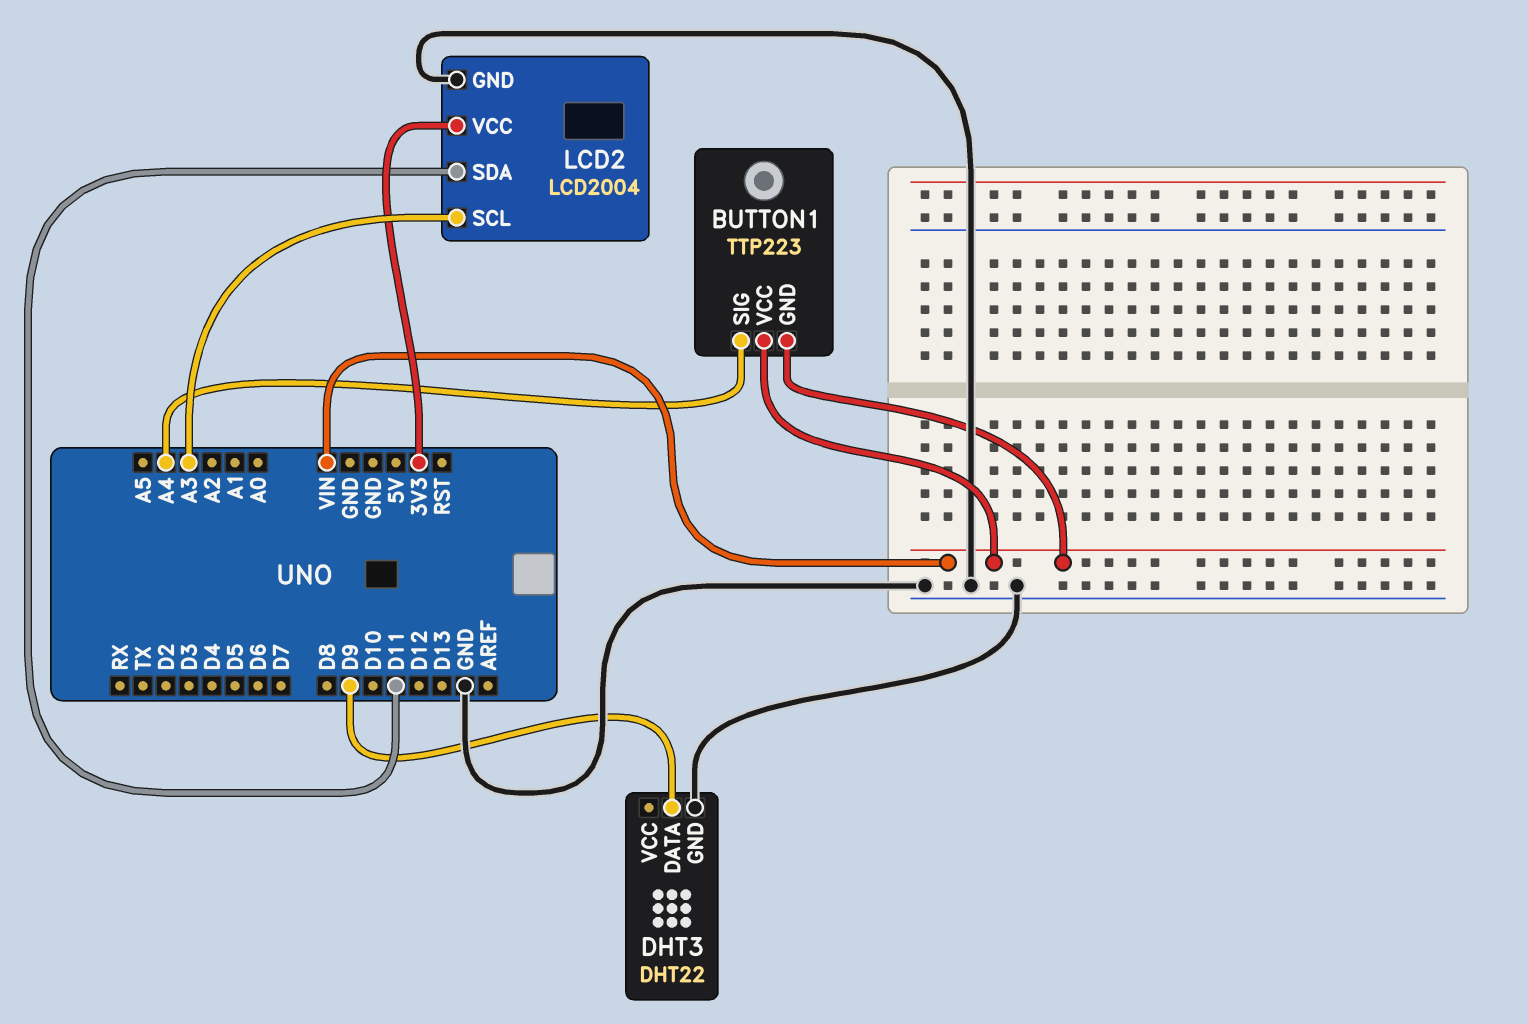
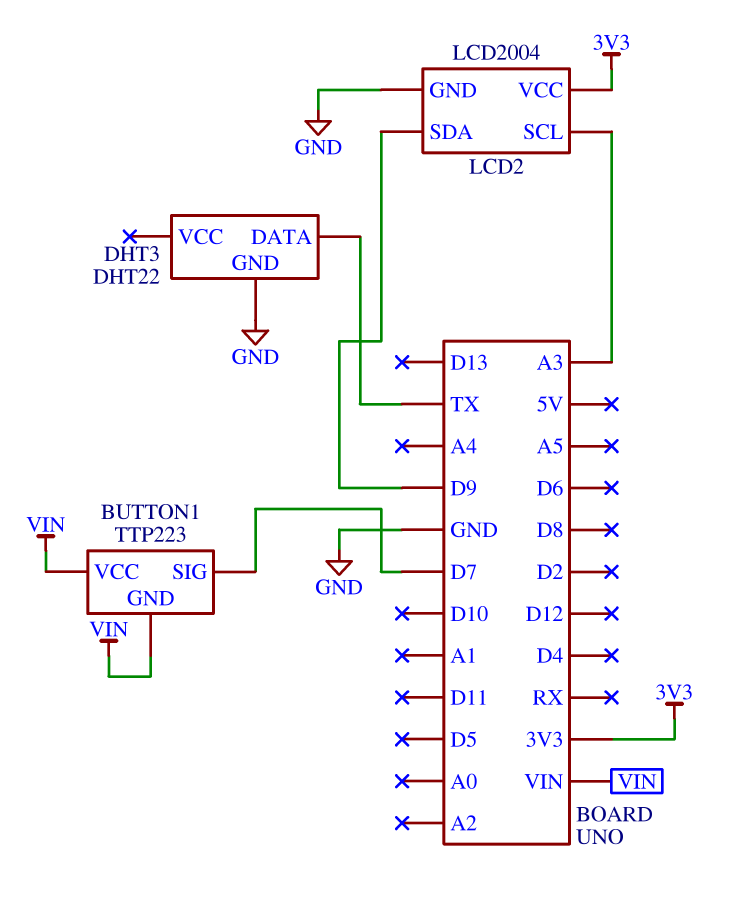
BUTTON1 pin SIG: A4 -> D7
DHT3 pin DATA: D9 -> TX
LCD2 pin SDA: D11 -> D9

